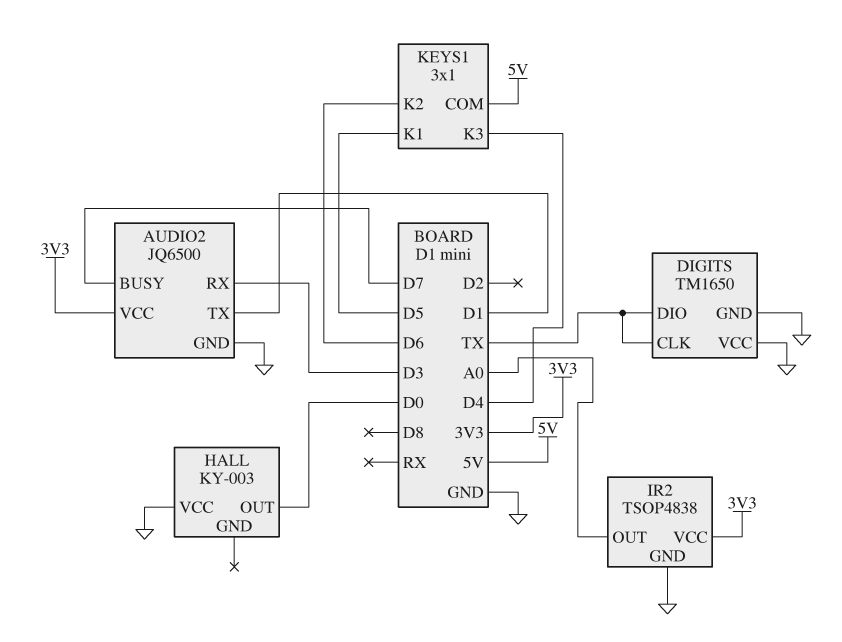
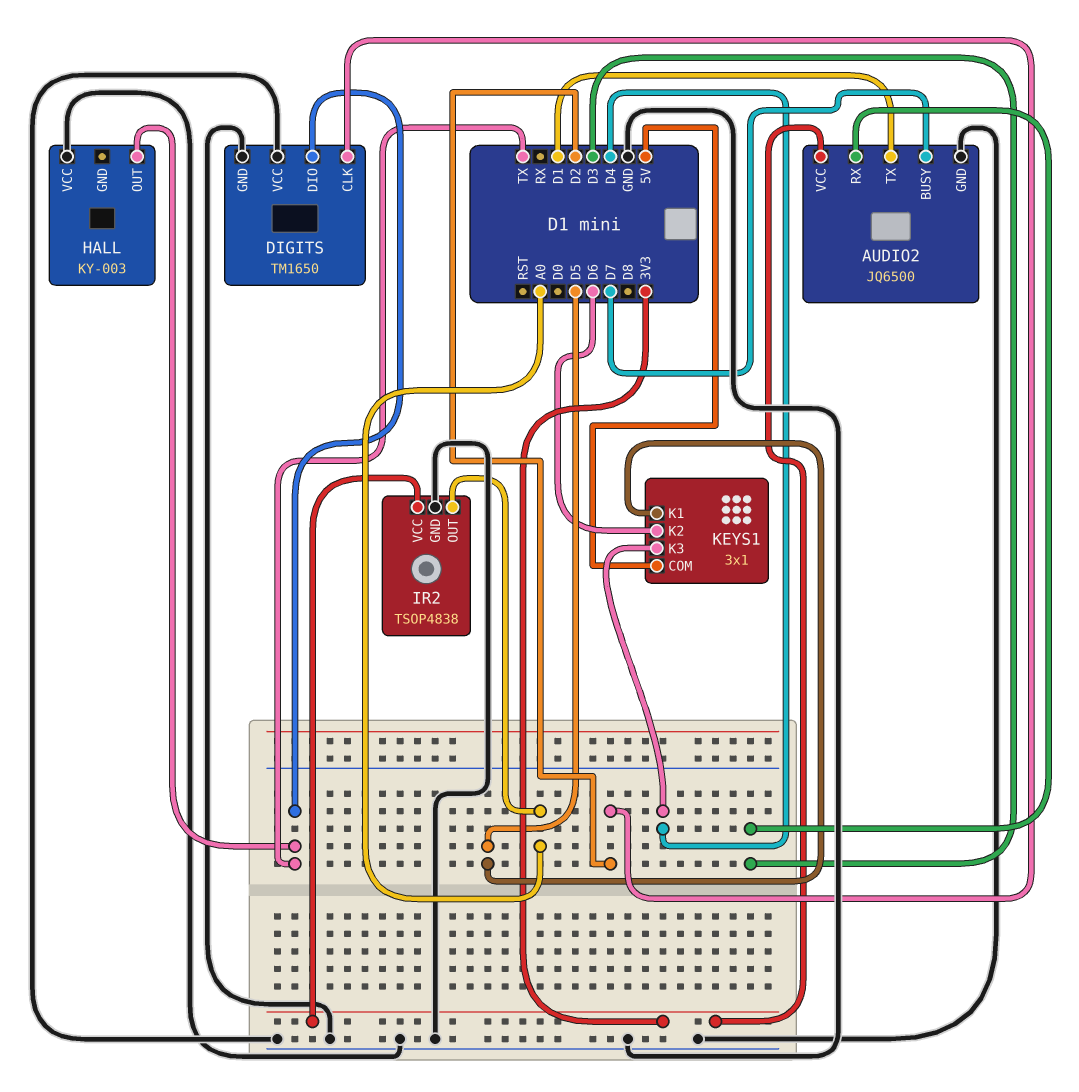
DIGITS pin CLK: TX -> D2
HALL pin OUT: D0 -> TX

